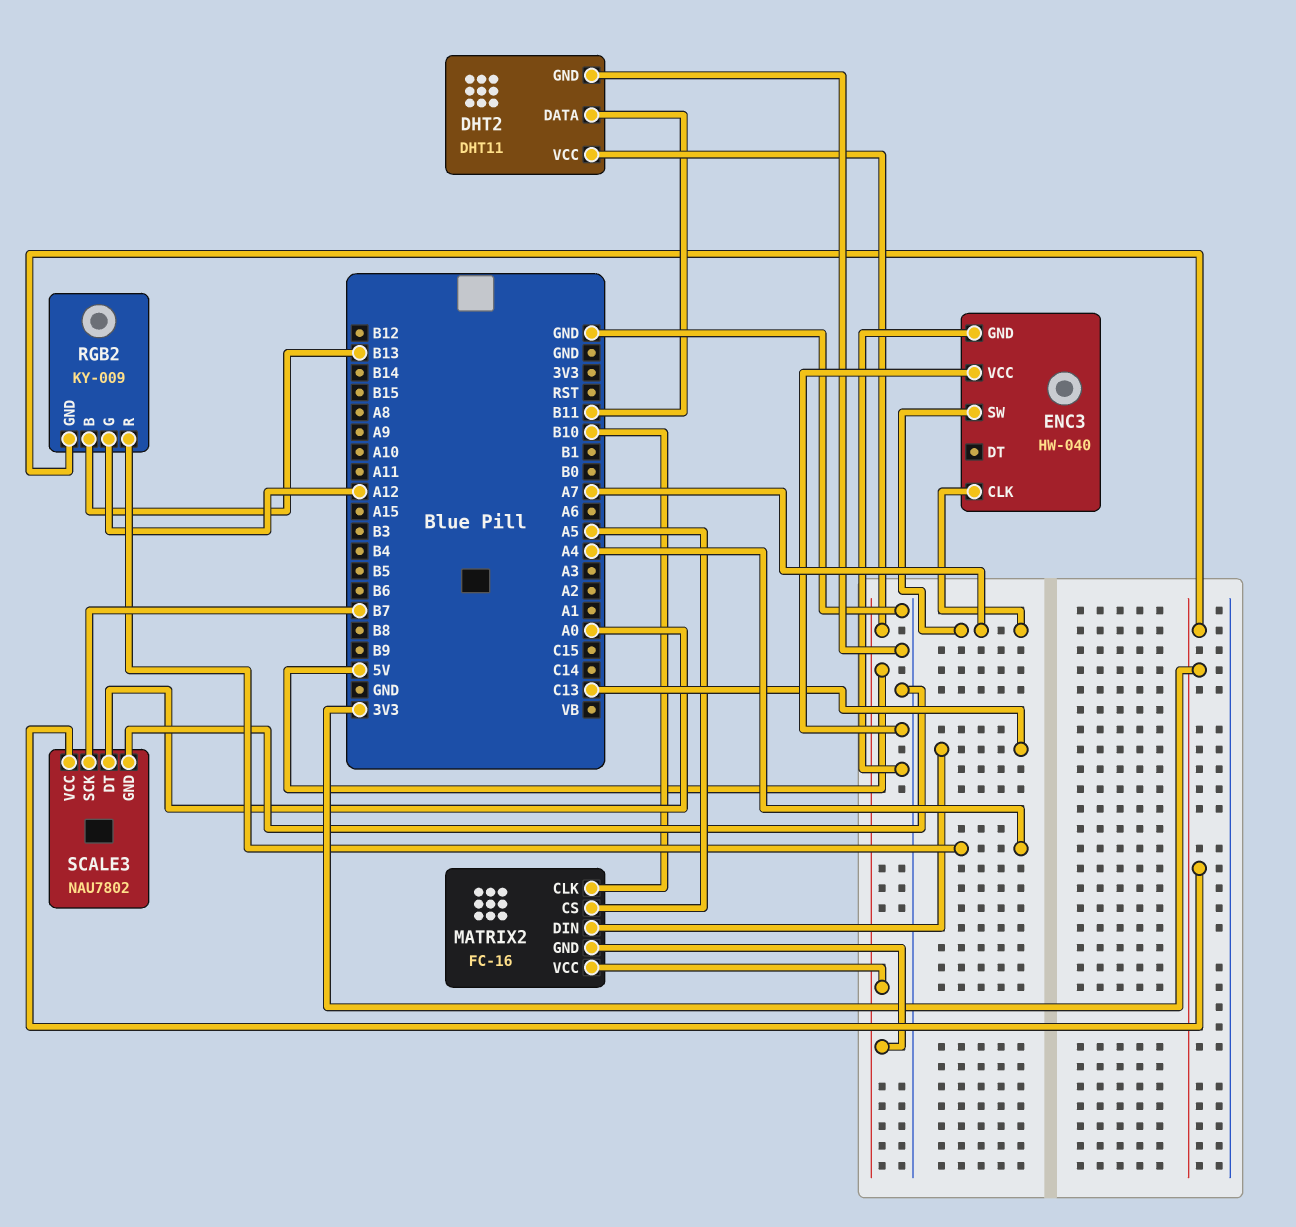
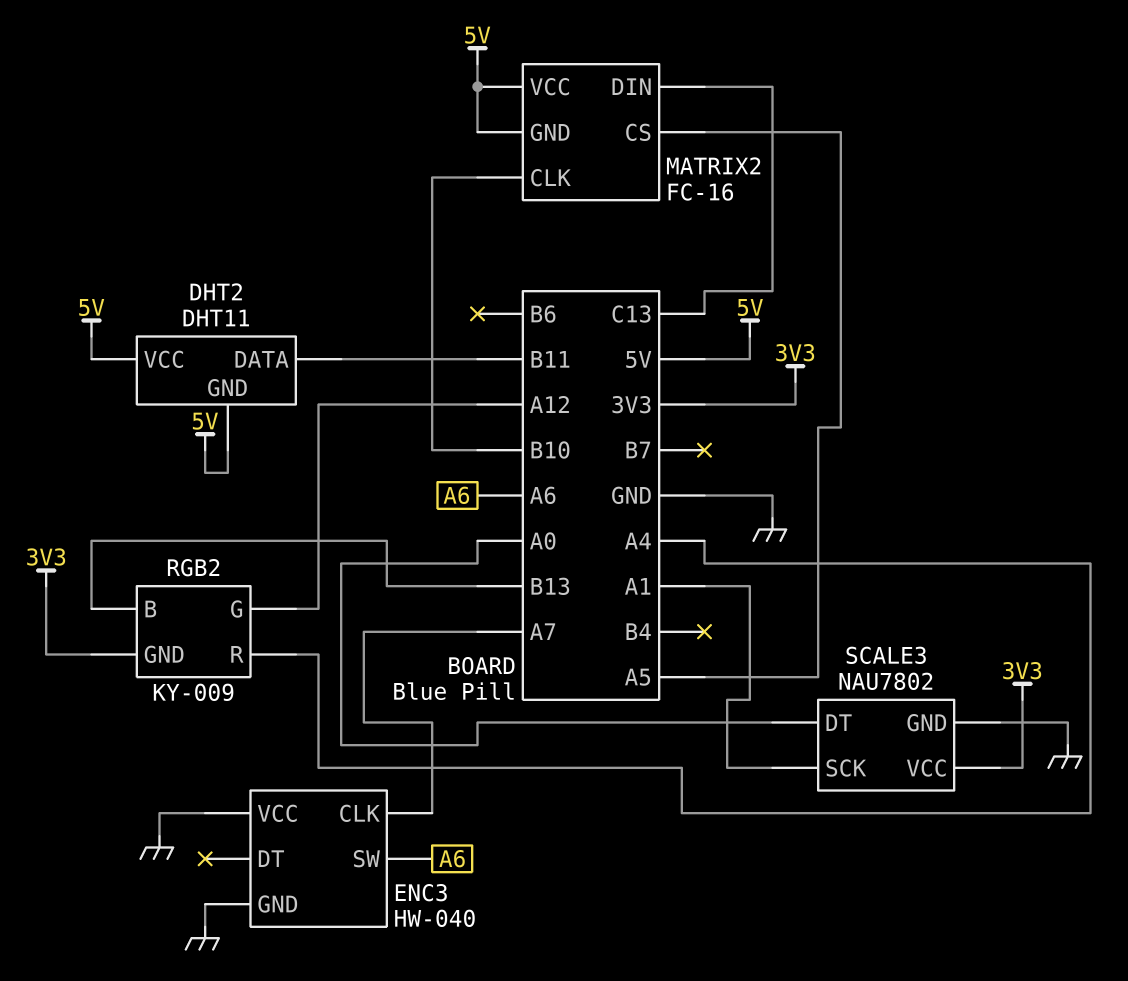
DHT2 pin GND: GND -> 5V
ENC3 pin SW: A7 -> A6
SCALE3 pin SCK: B7 -> A1

